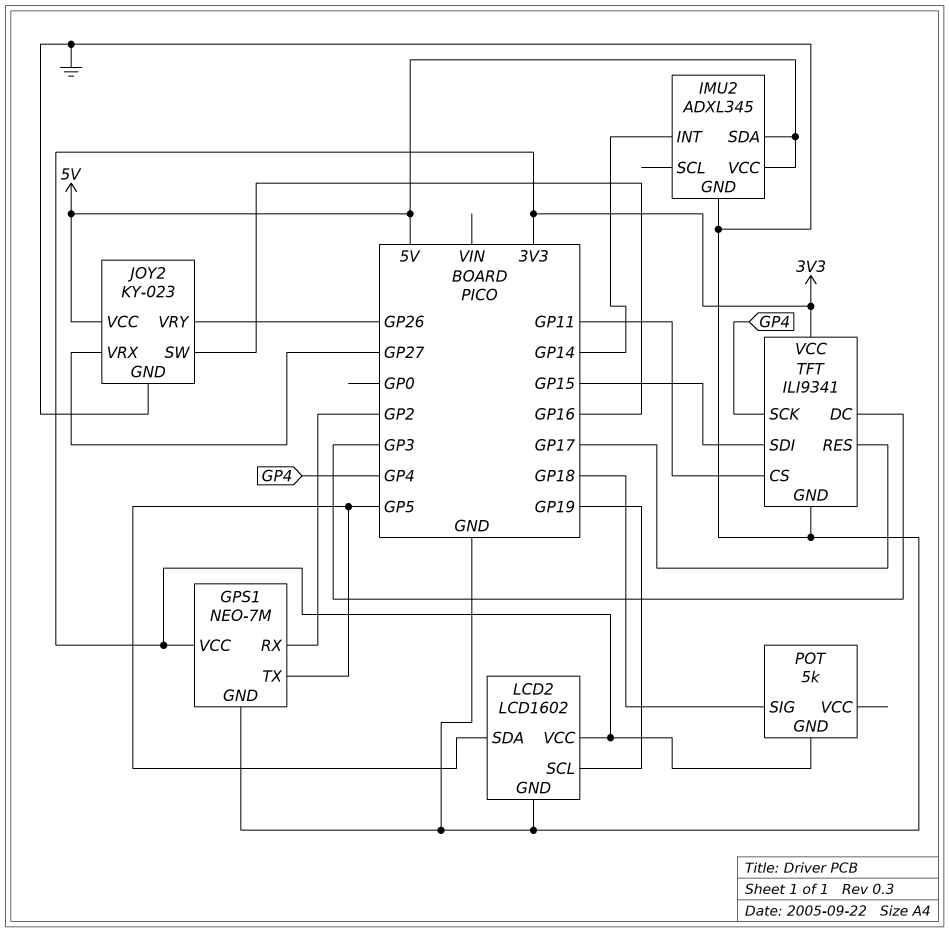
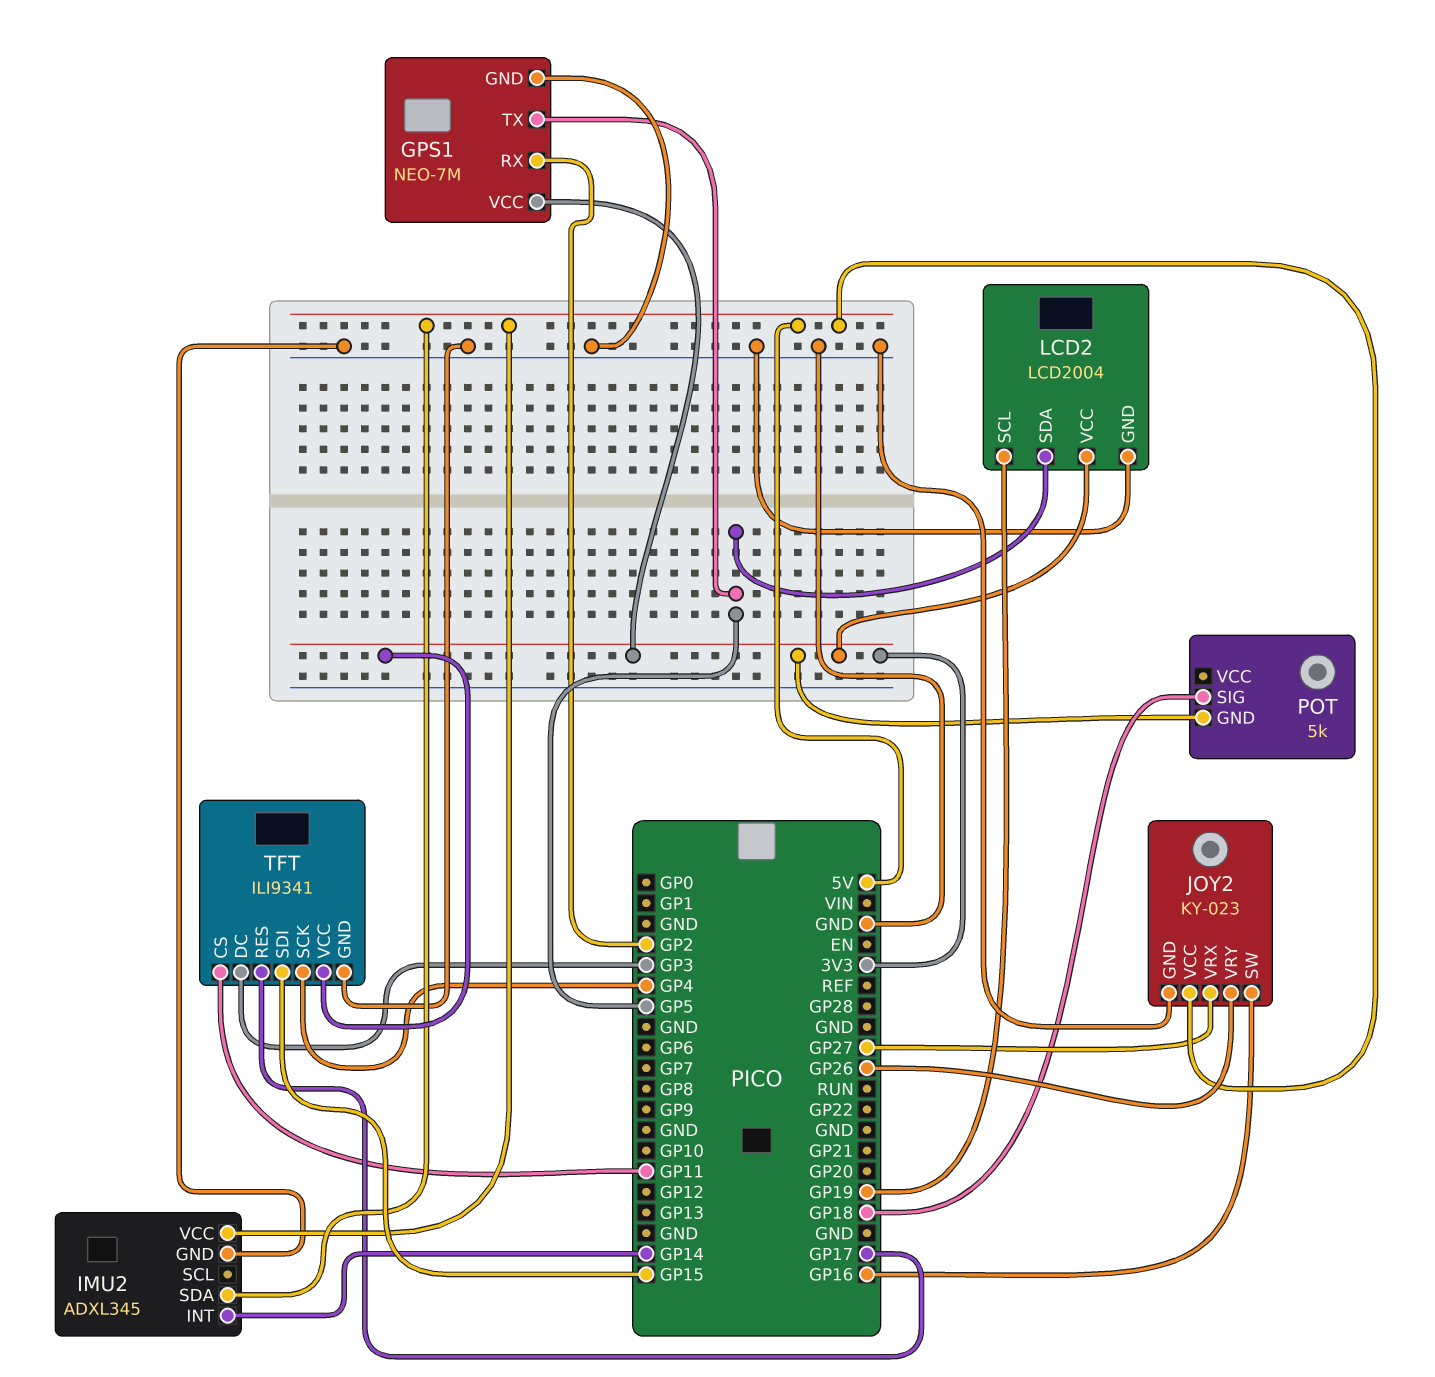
LCD2: LCD1602 -> LCD2004

